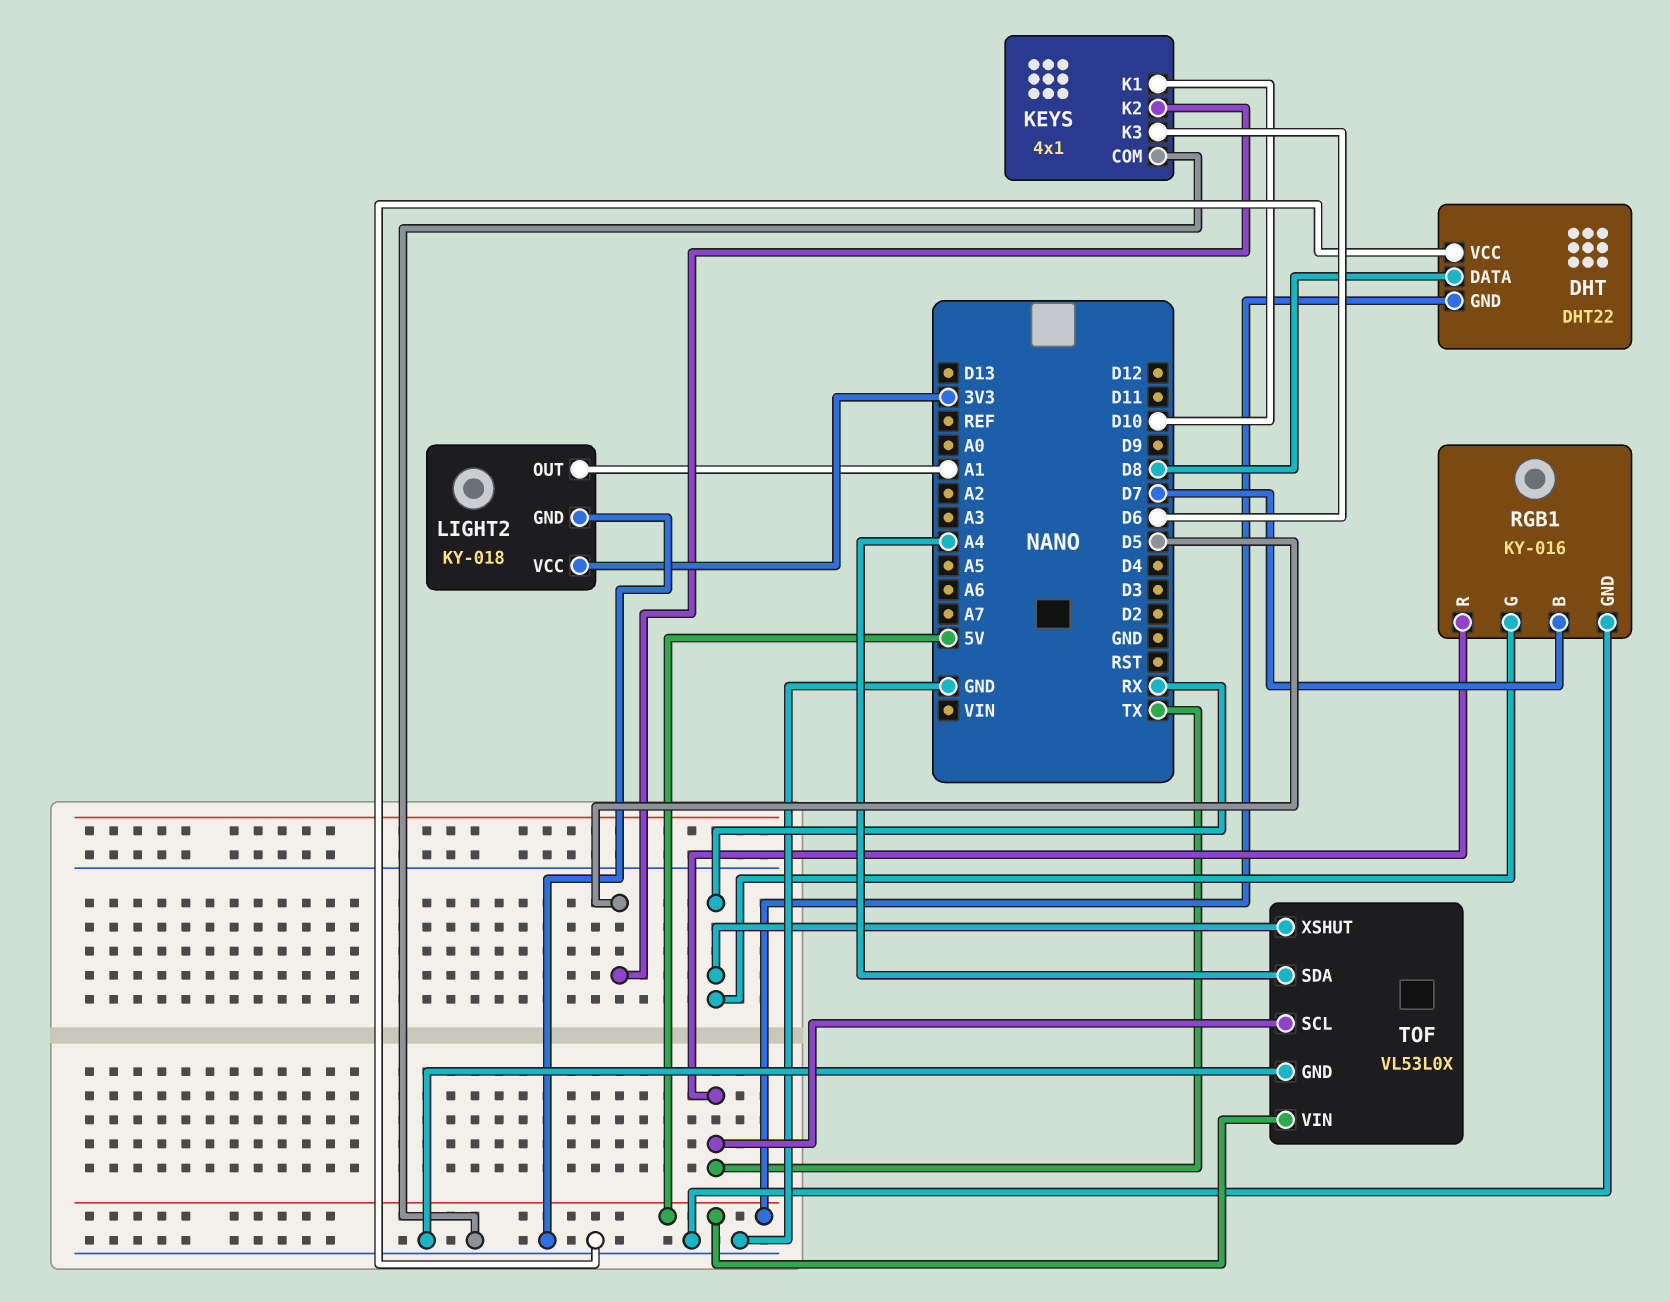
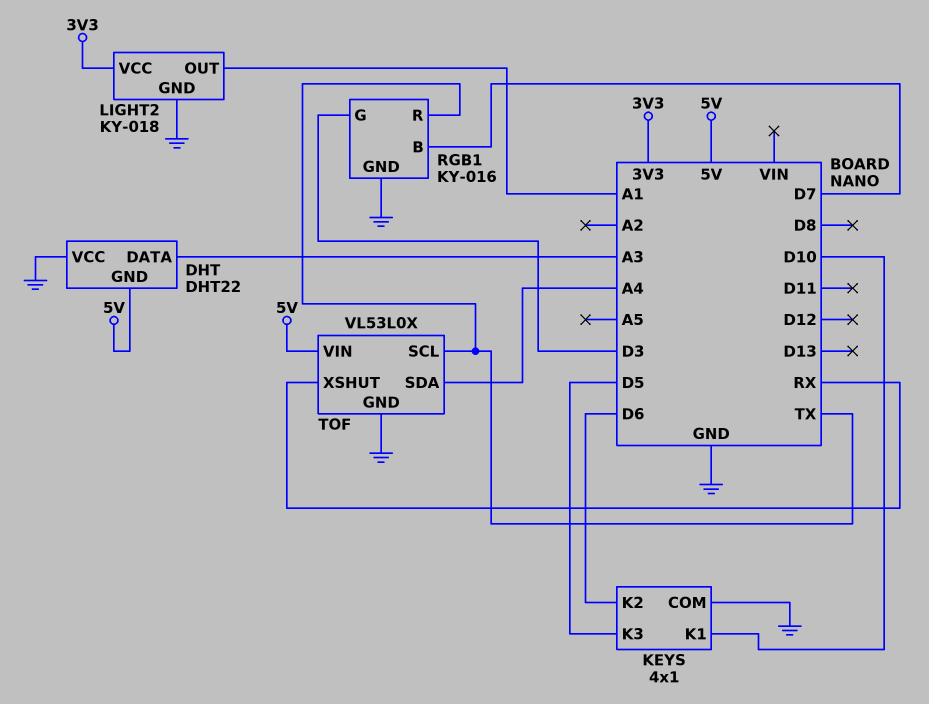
DHT pin DATA: D8 -> A3
KEYS pin K2: D5 -> D6
KEYS pin K3: D6 -> D5
RGB1 pin G: RX -> D3

